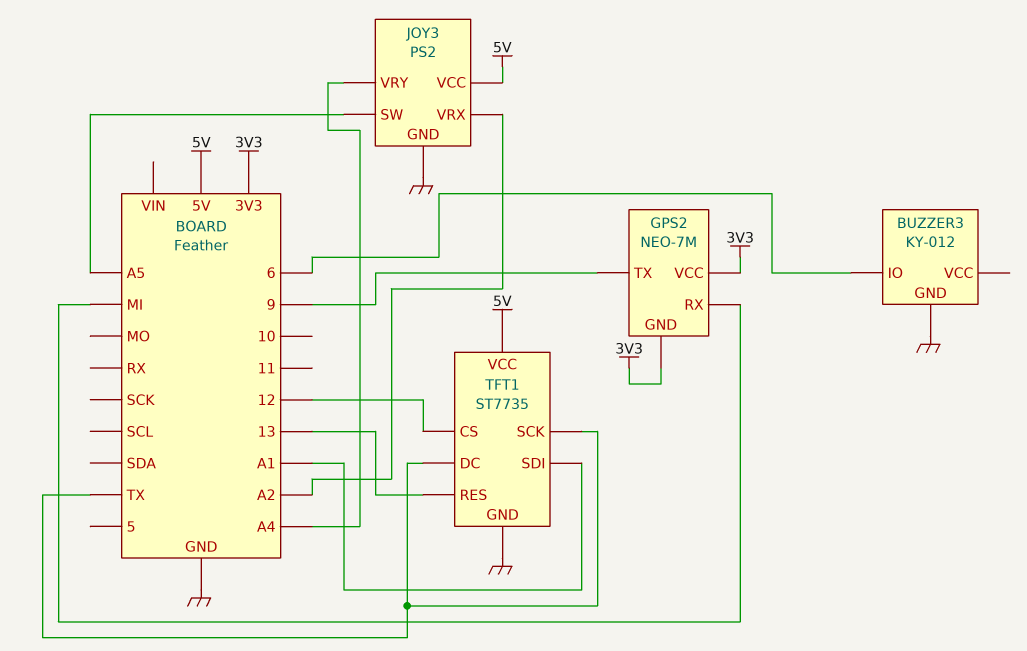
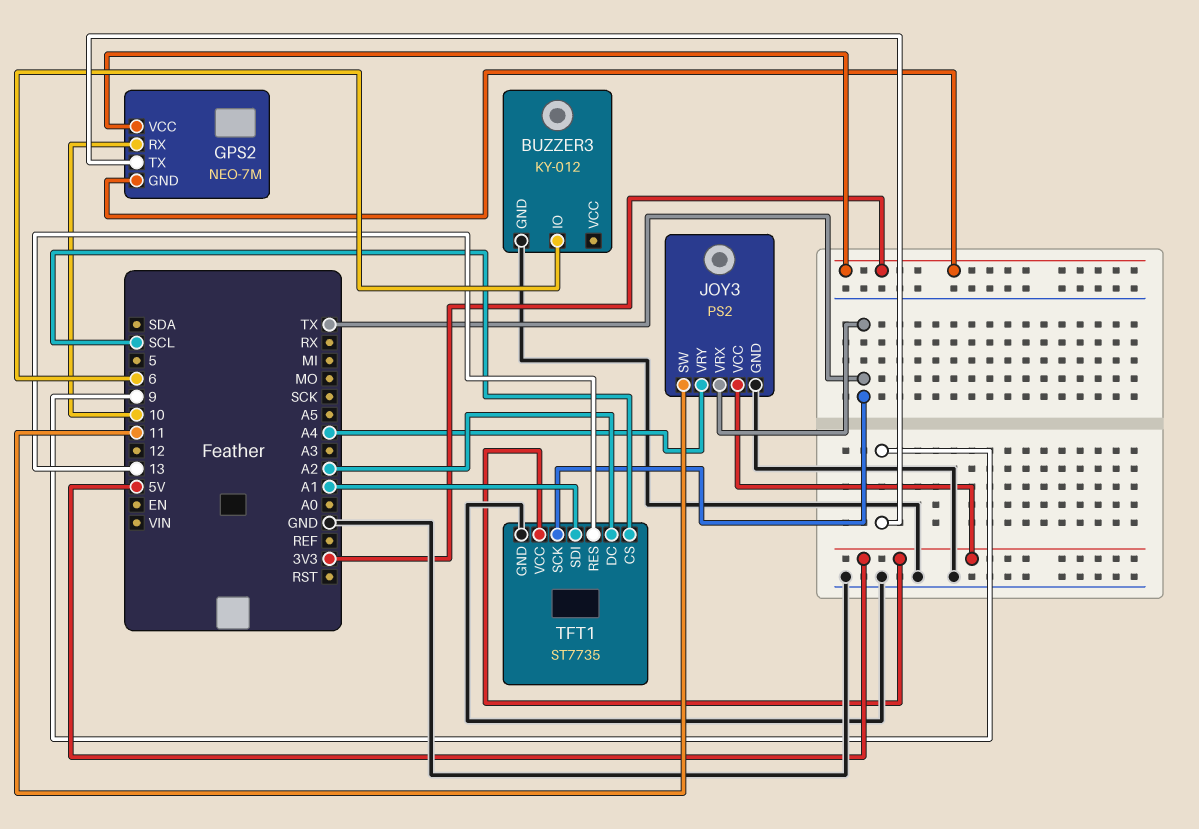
GPS2 pin RX: MI -> 10
JOY3 pin SW: A5 -> 11
JOY3 pin VRX: A2 -> TX
TFT1 pin CS: 12 -> SCL
TFT1 pin DC: TX -> A2

